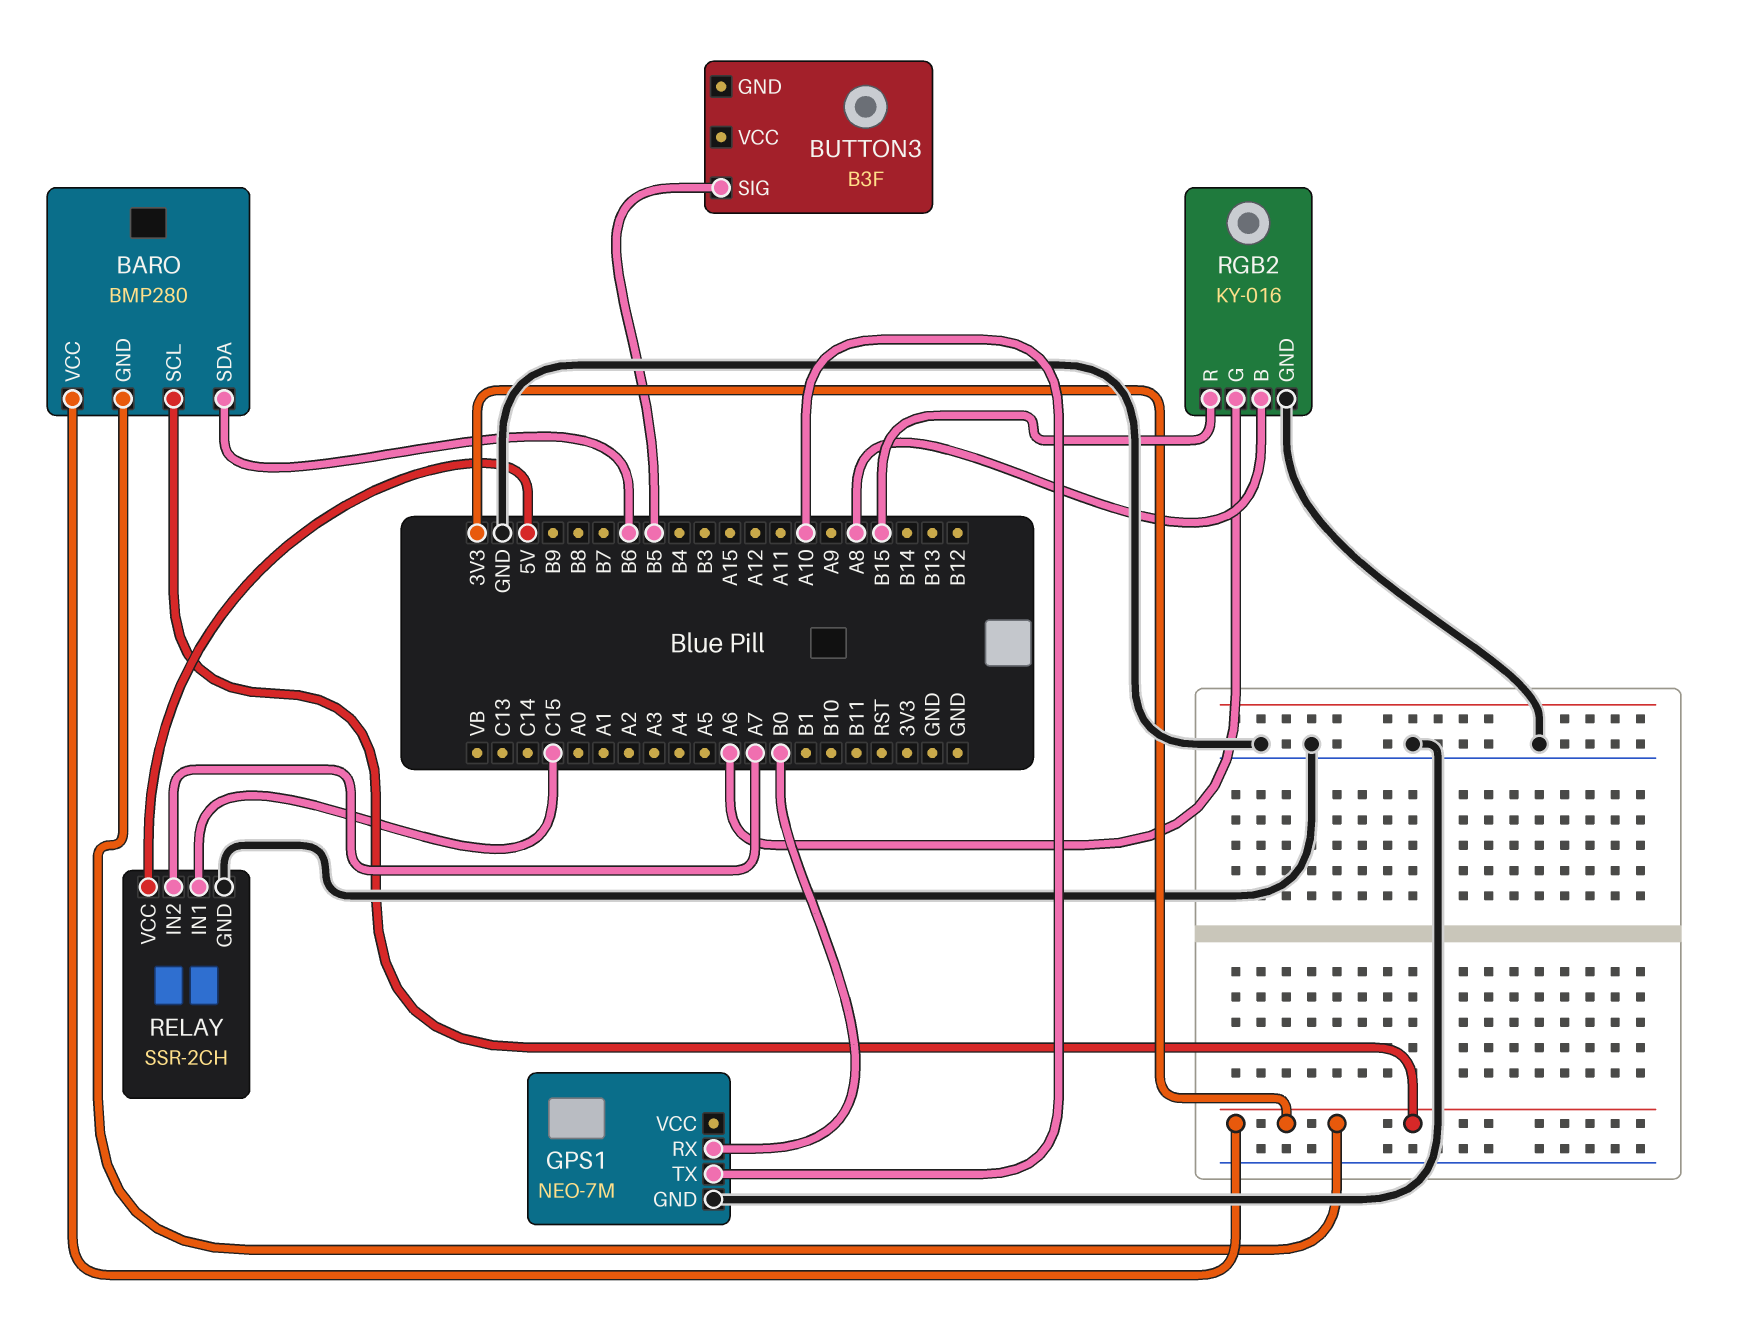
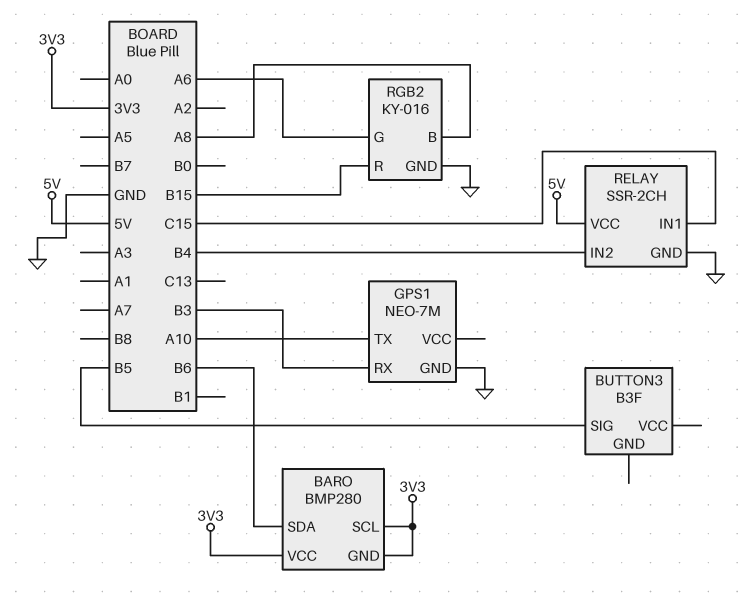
GPS1 pin RX: B0 -> B3
RELAY pin IN2: A7 -> B4

